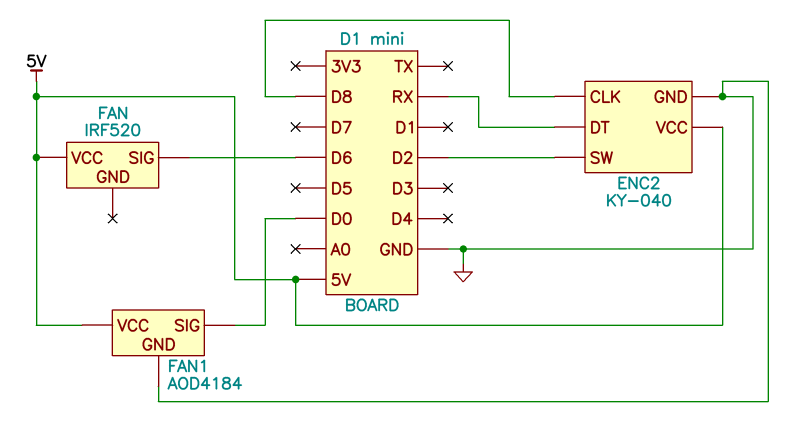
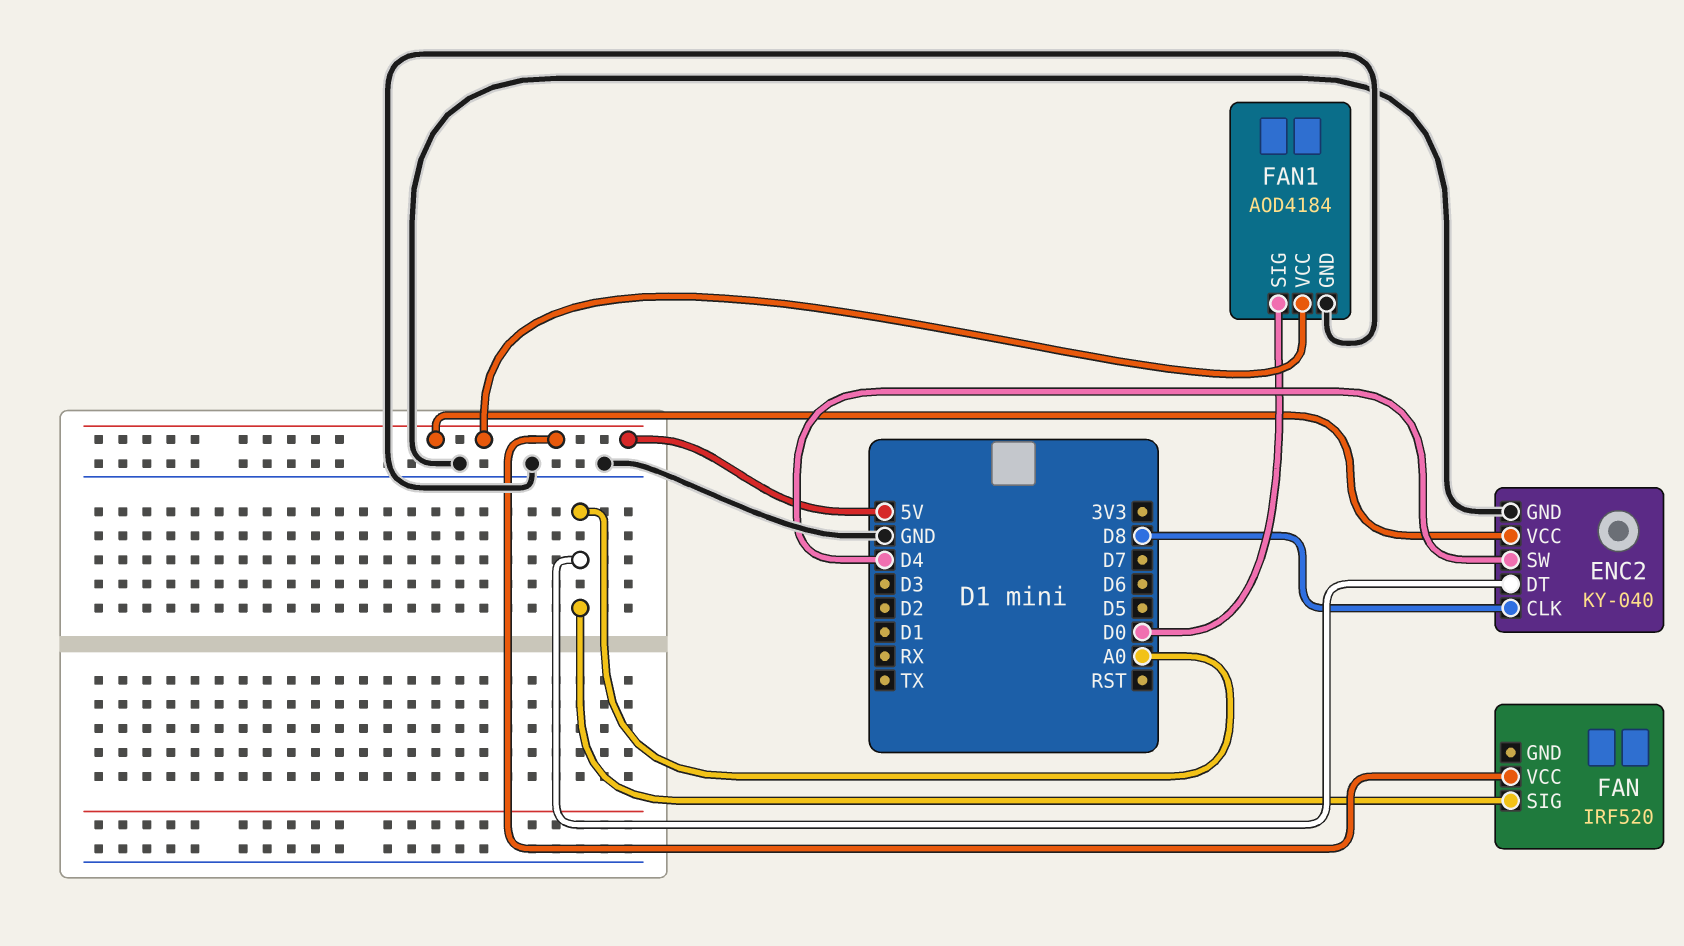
ENC2 pin DT: RX -> A0
ENC2 pin SW: D2 -> D4
FAN pin SIG: D6 -> A0

